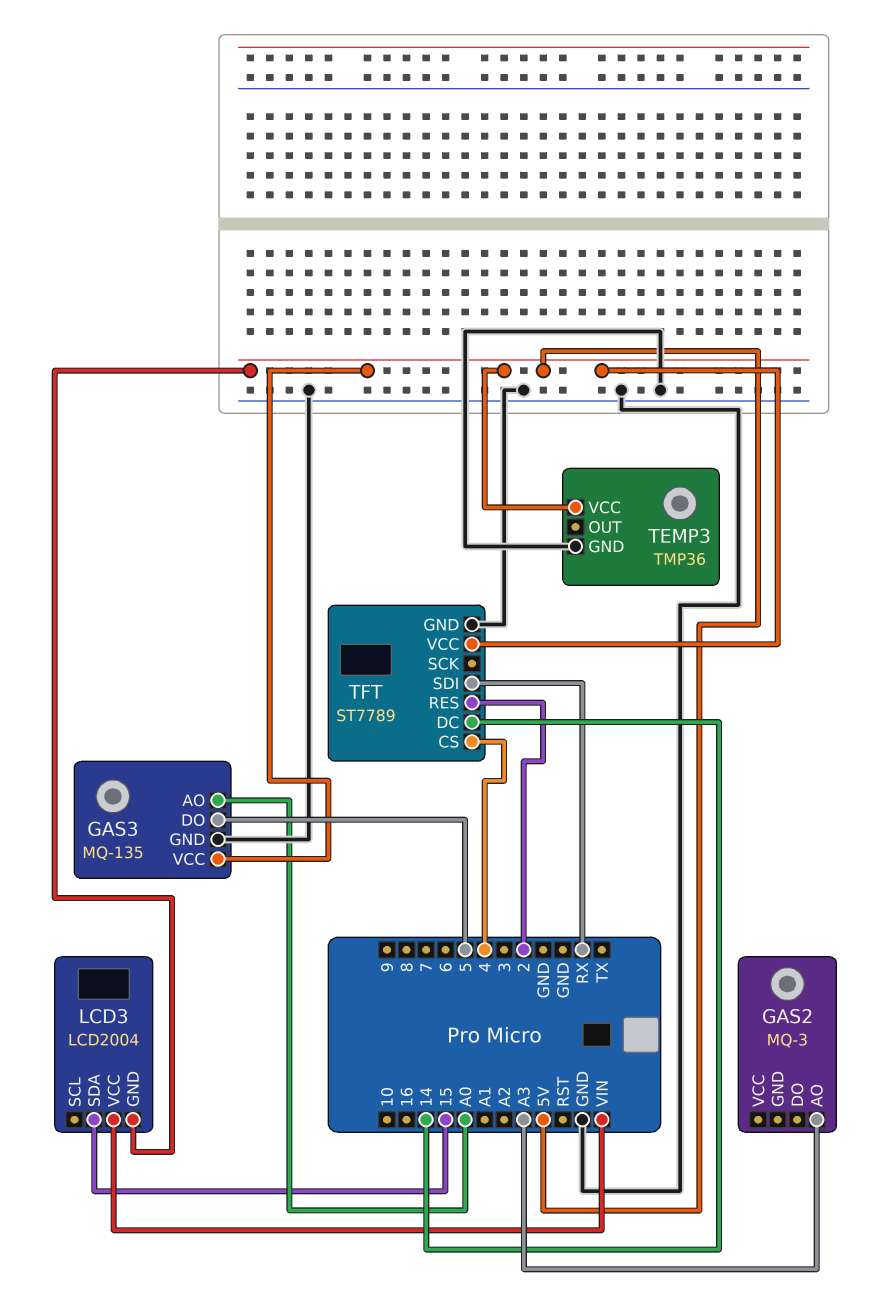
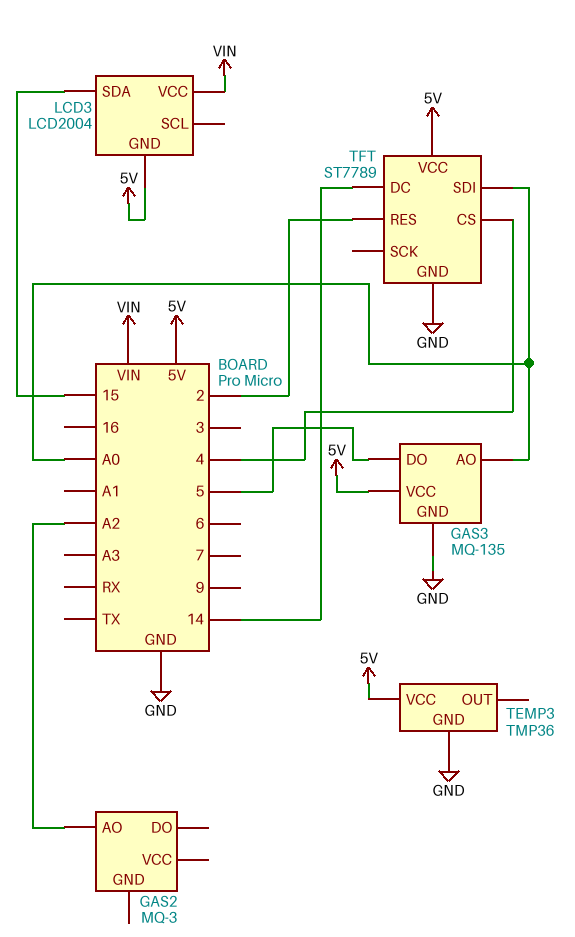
GAS2 pin AO: A3 -> A2
TFT pin SDI: RX -> A0

